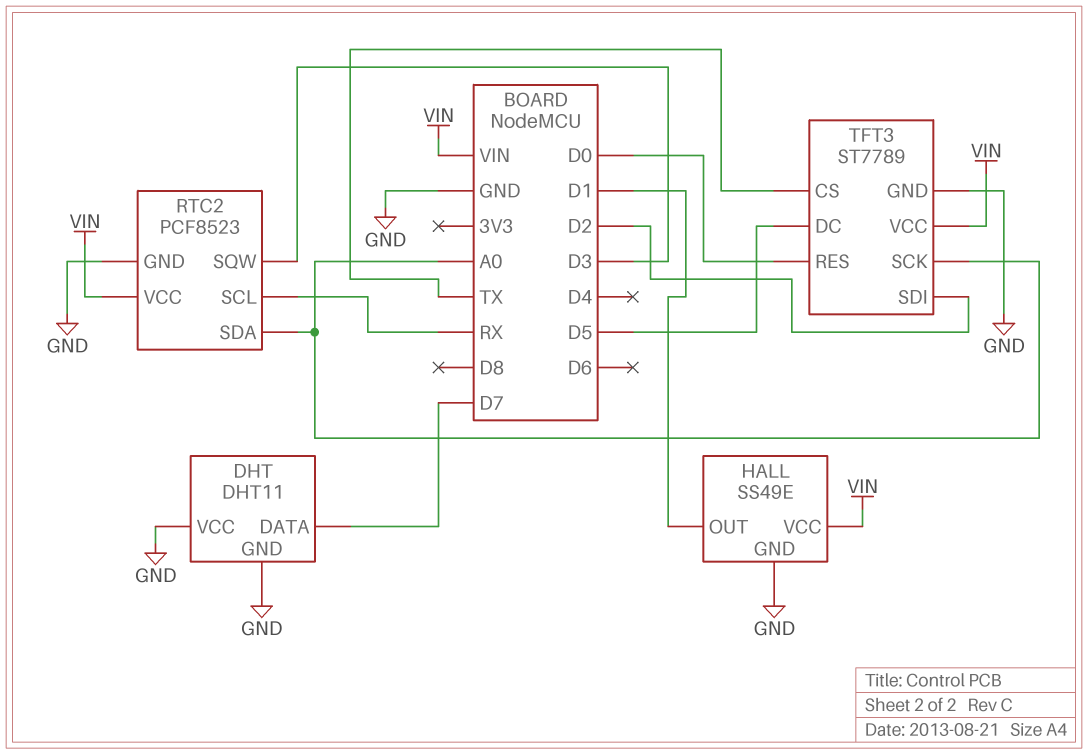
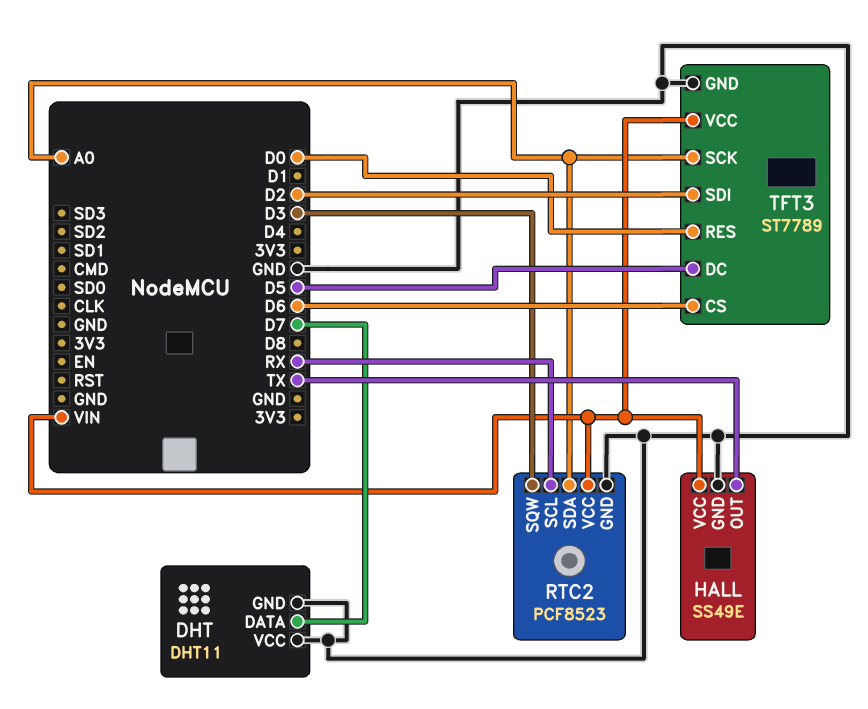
HALL pin OUT: D1 -> TX
TFT3 pin CS: TX -> D6

